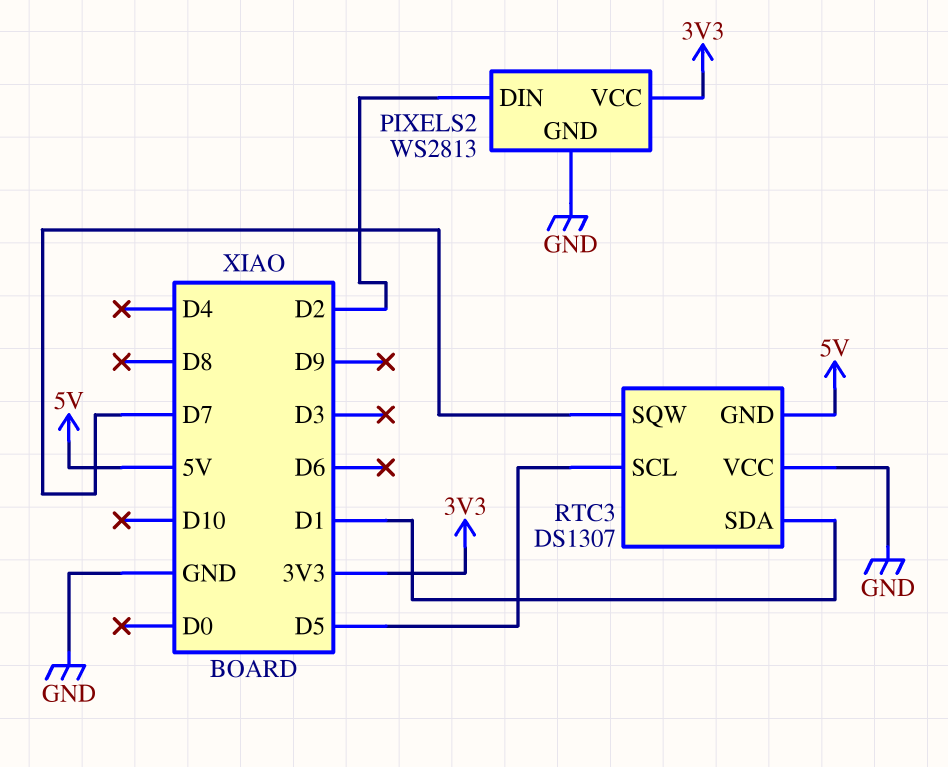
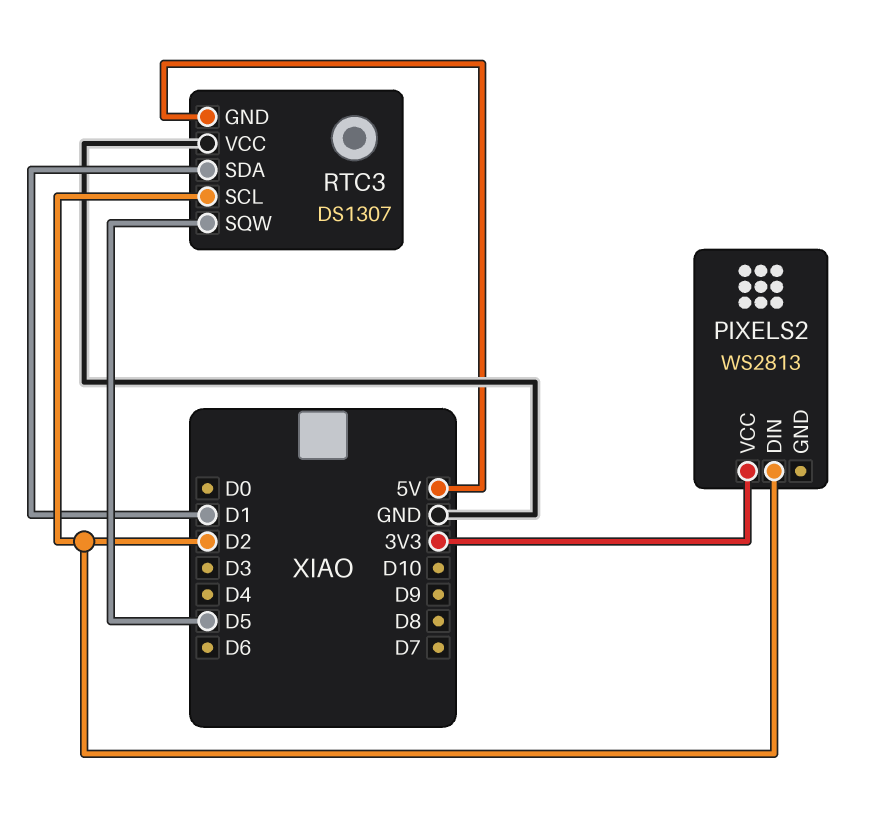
PIXELS2 pin GND: GND -> none
RTC3 pin SCL: D5 -> D2
RTC3 pin SQW: D7 -> D5

